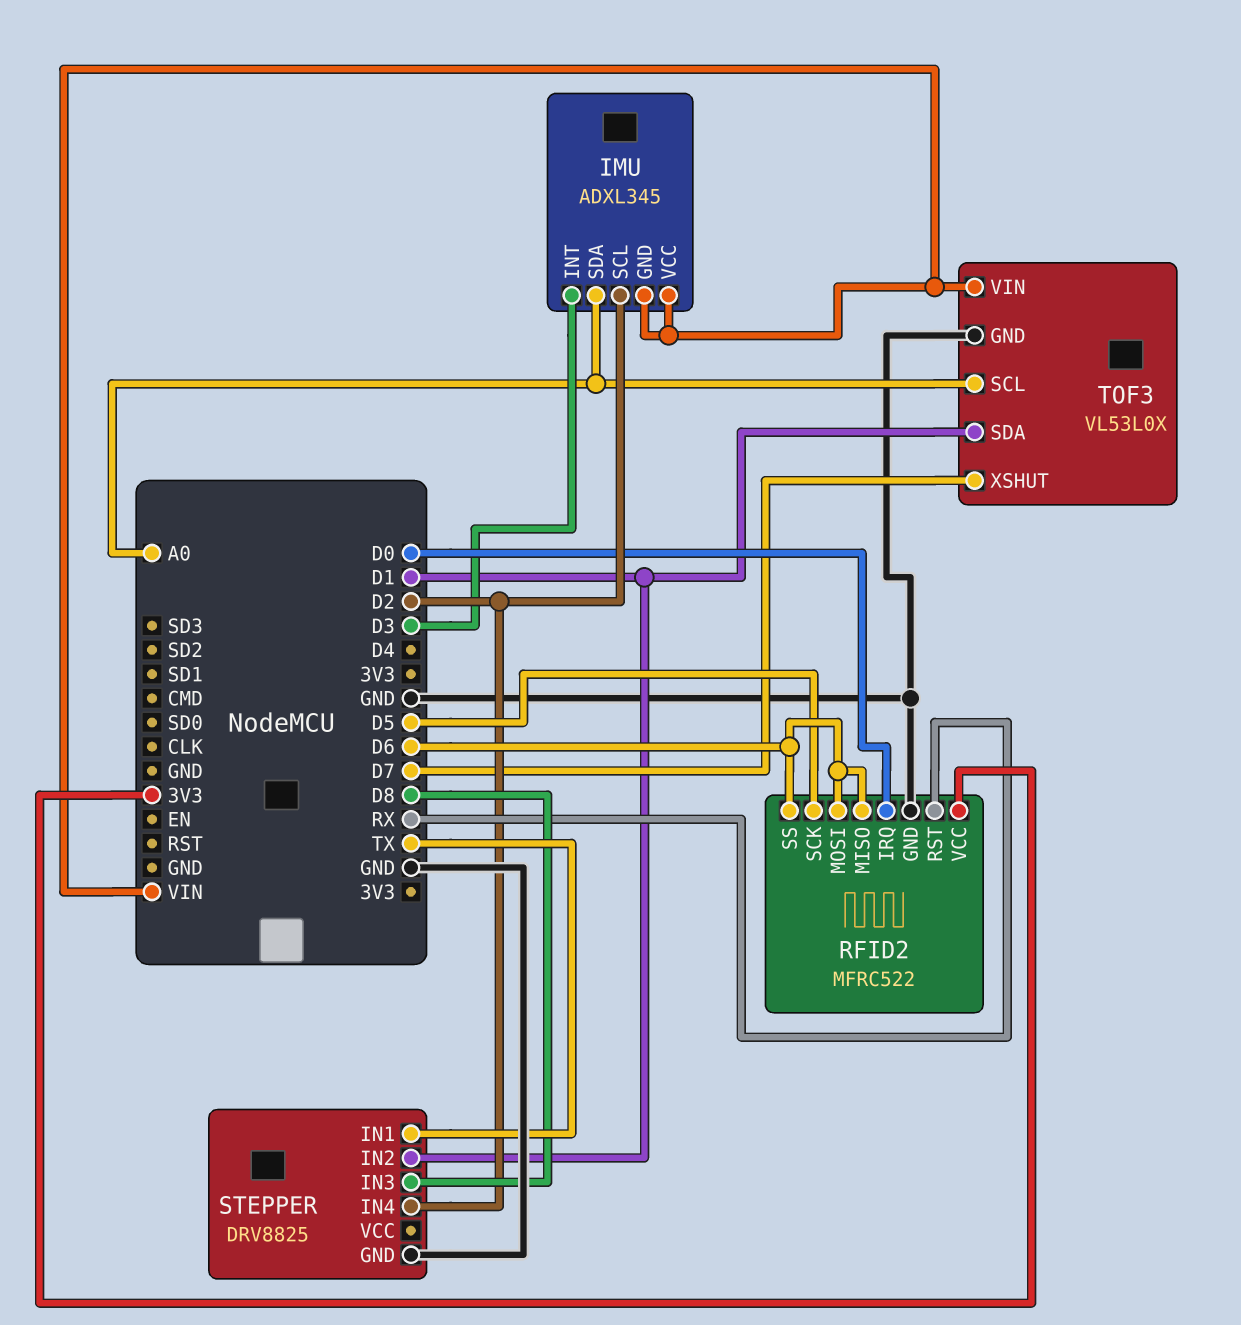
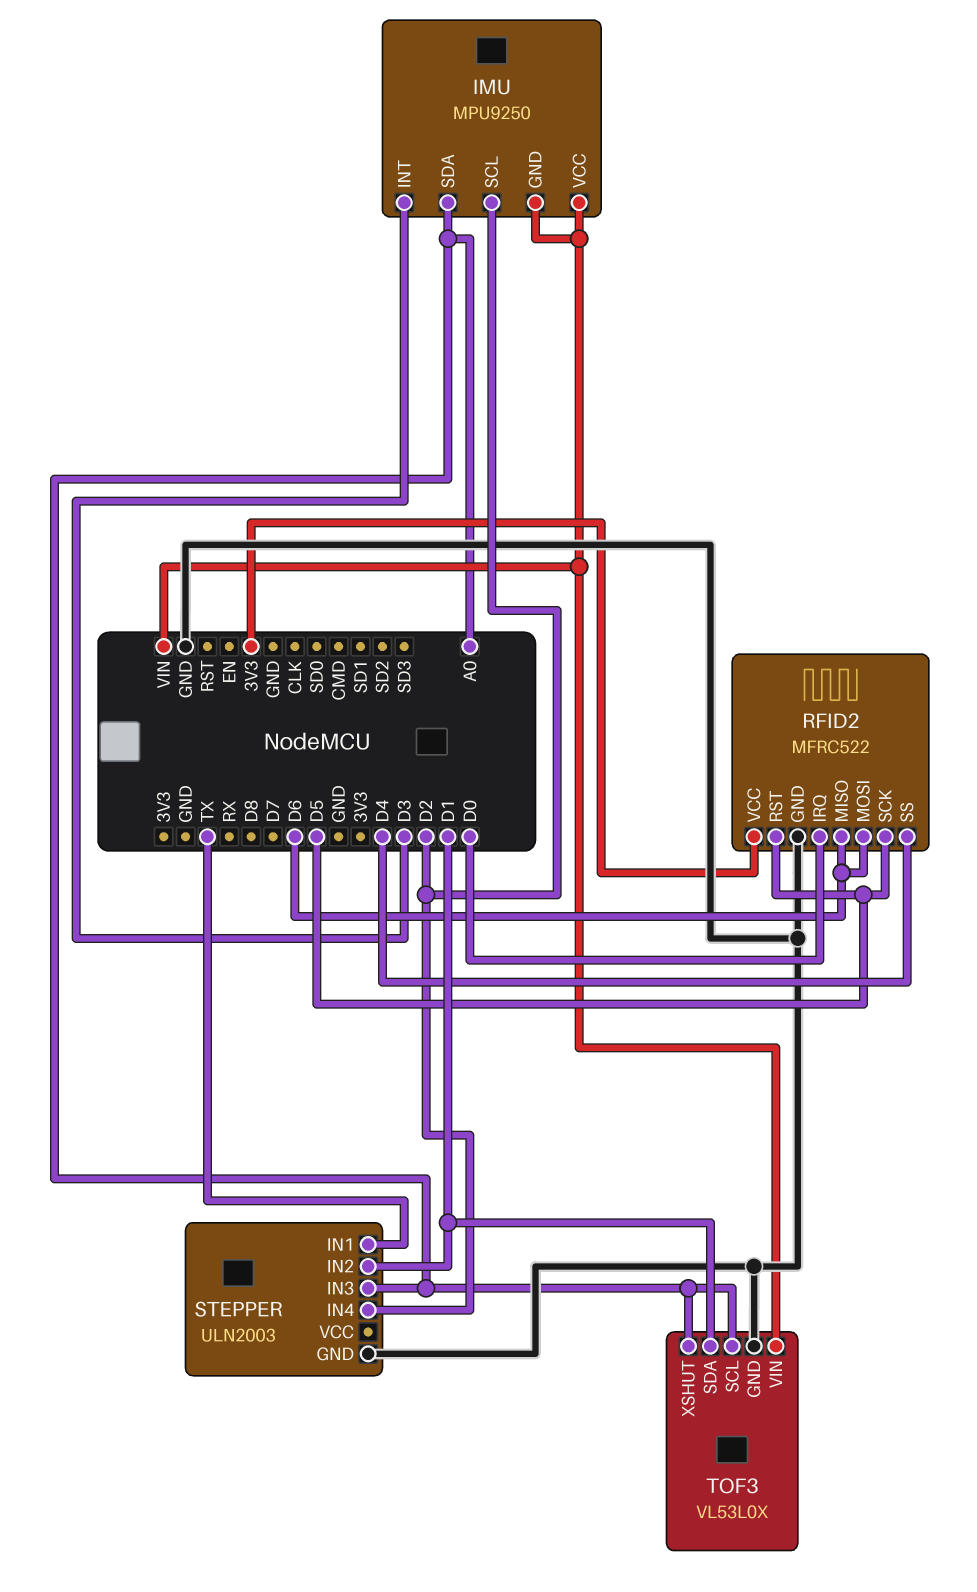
IMU: ADXL345 -> MPU9250
RFID2 pin RST: RX -> D5
RFID2 pin SS: D6 -> D4
STEPPER: DRV8825 -> ULN2003
STEPPER pin IN3: D8 -> A0
TOF3 pin XSHUT: D7 -> A0

